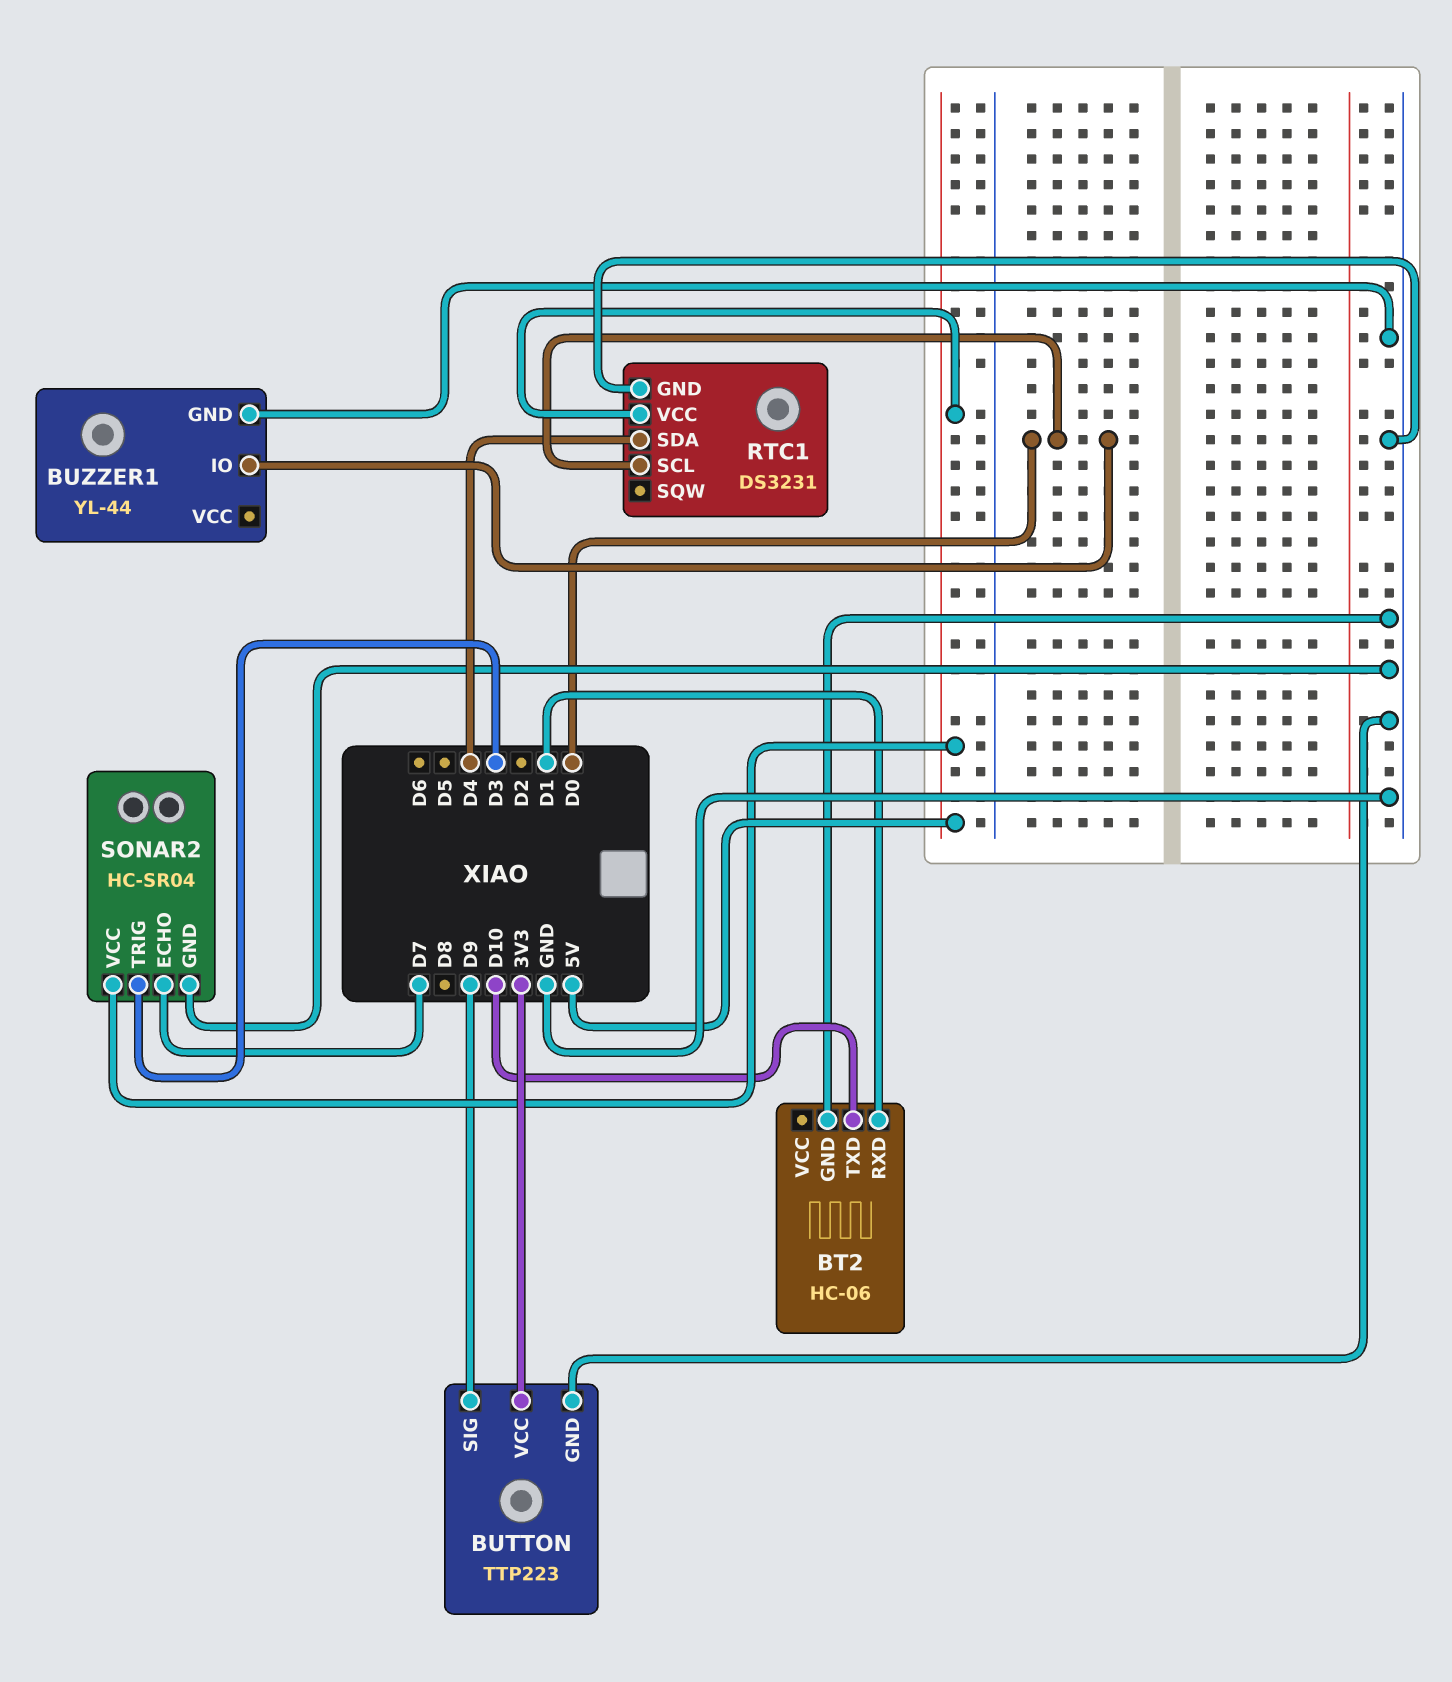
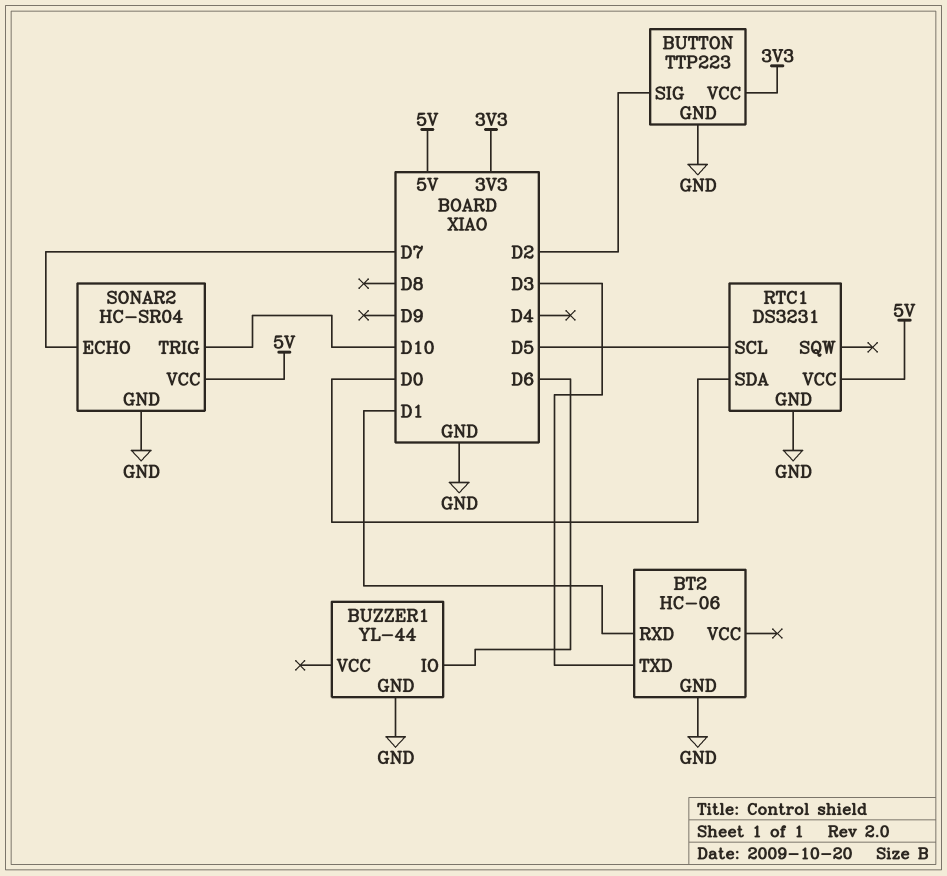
BT2 pin TXD: D10 -> D3
BUTTON pin SIG: D9 -> D2
BUZZER1 pin IO: D0 -> D6
RTC1 pin SCL: D0 -> D5
RTC1 pin SDA: D4 -> D0
SONAR2 pin TRIG: D3 -> D10

